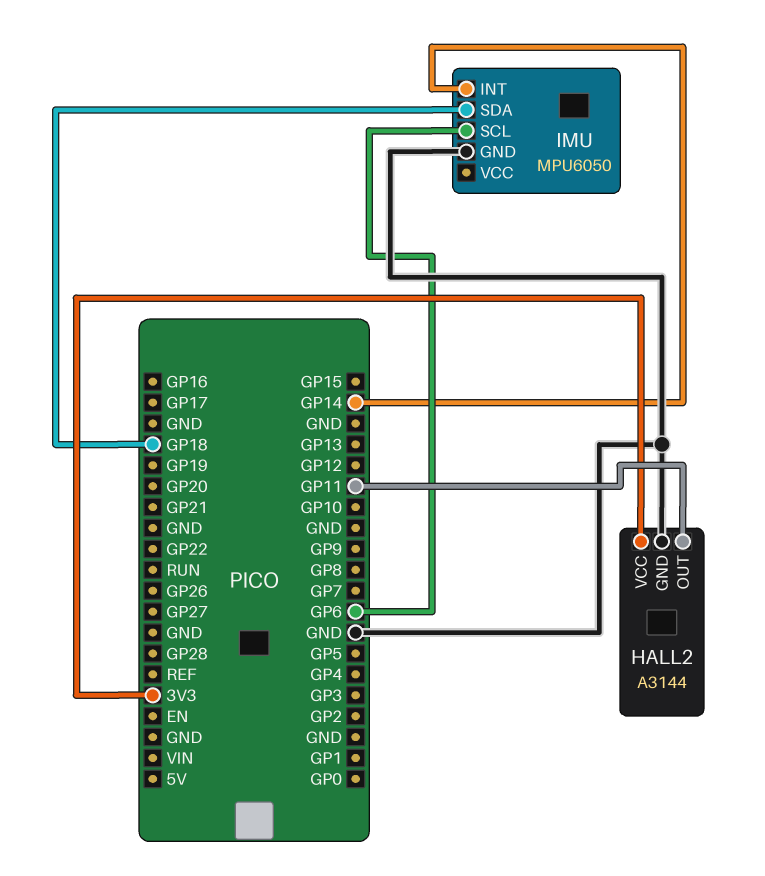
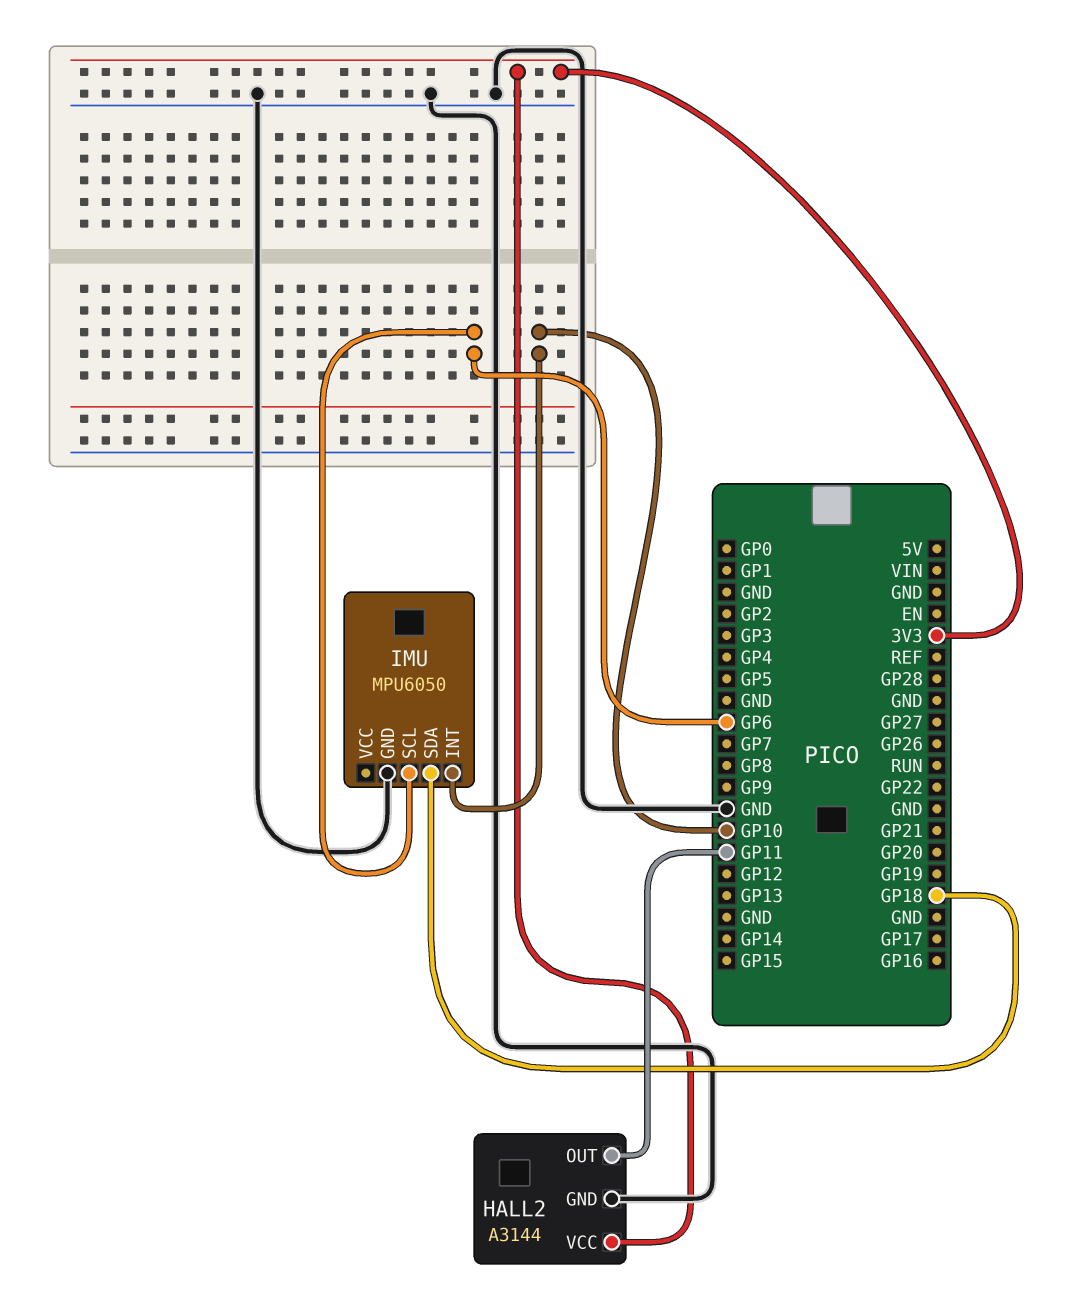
IMU pin INT: GP14 -> GP10

